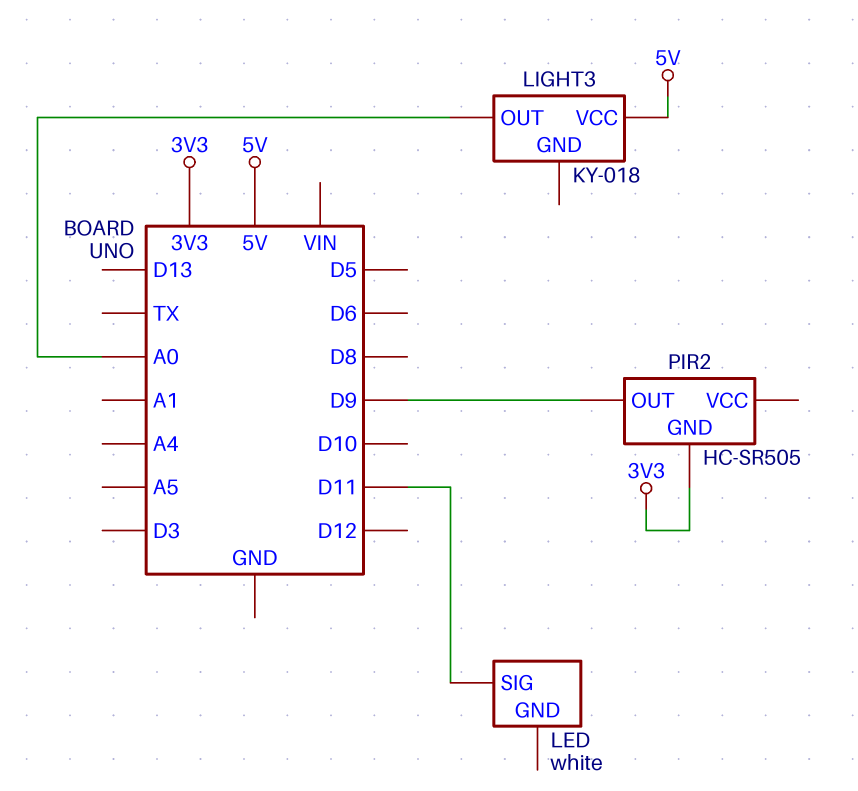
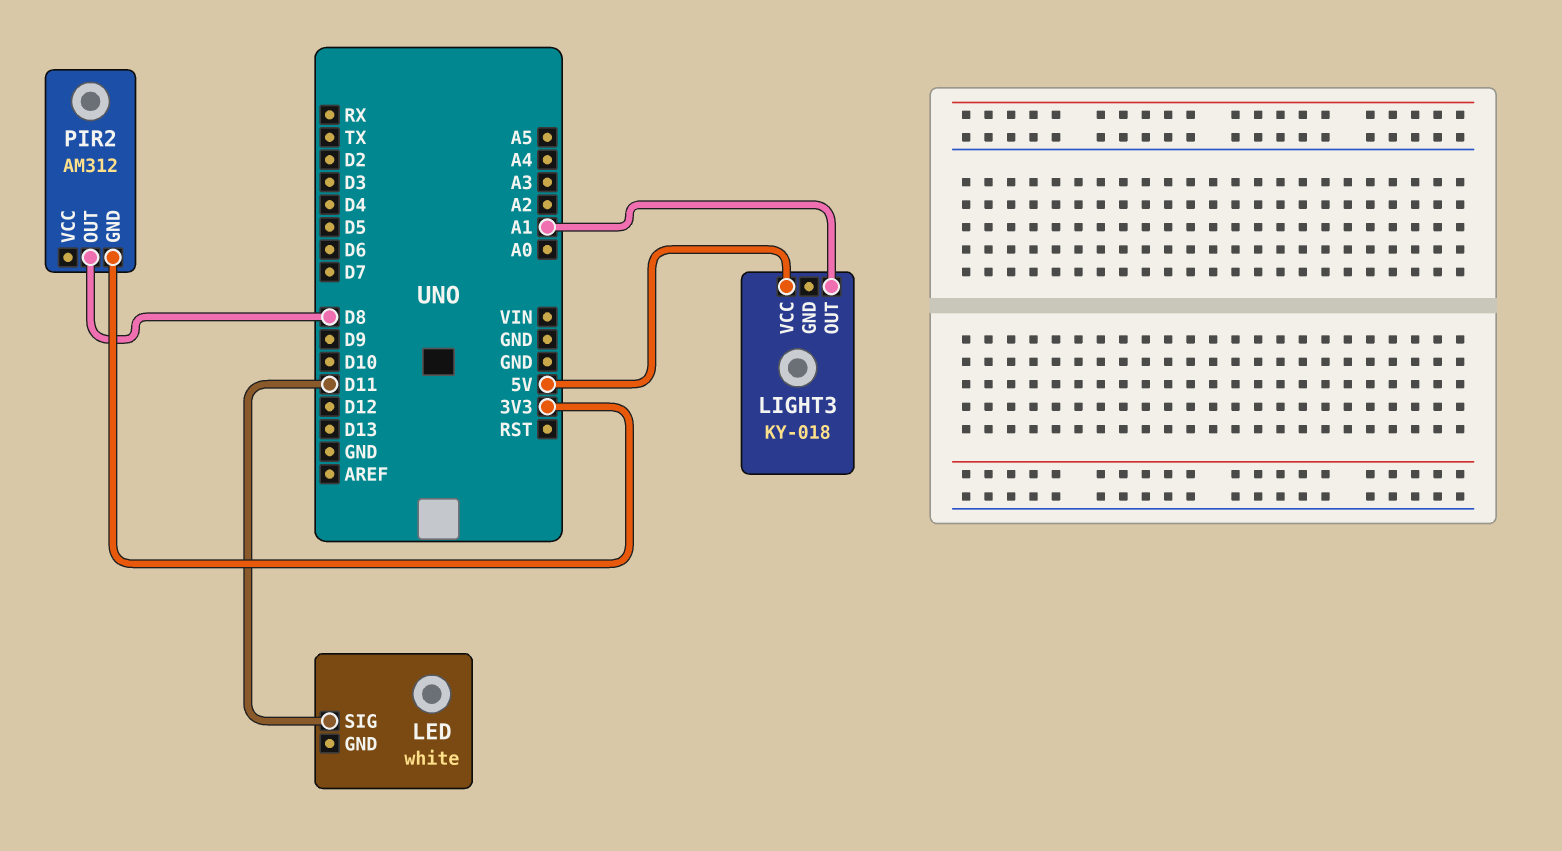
LIGHT3 pin OUT: A0 -> A1
PIR2: HC-SR505 -> AM312
PIR2 pin OUT: D9 -> D8

